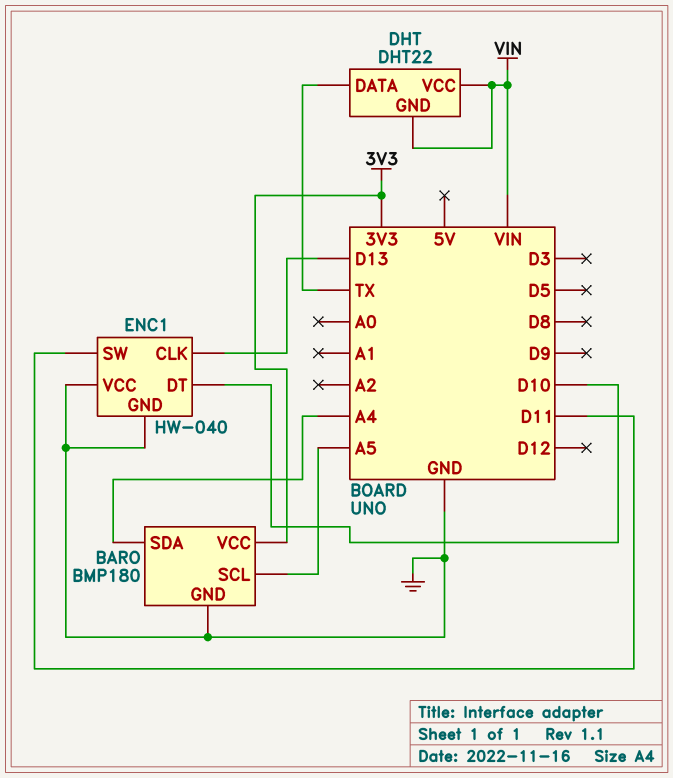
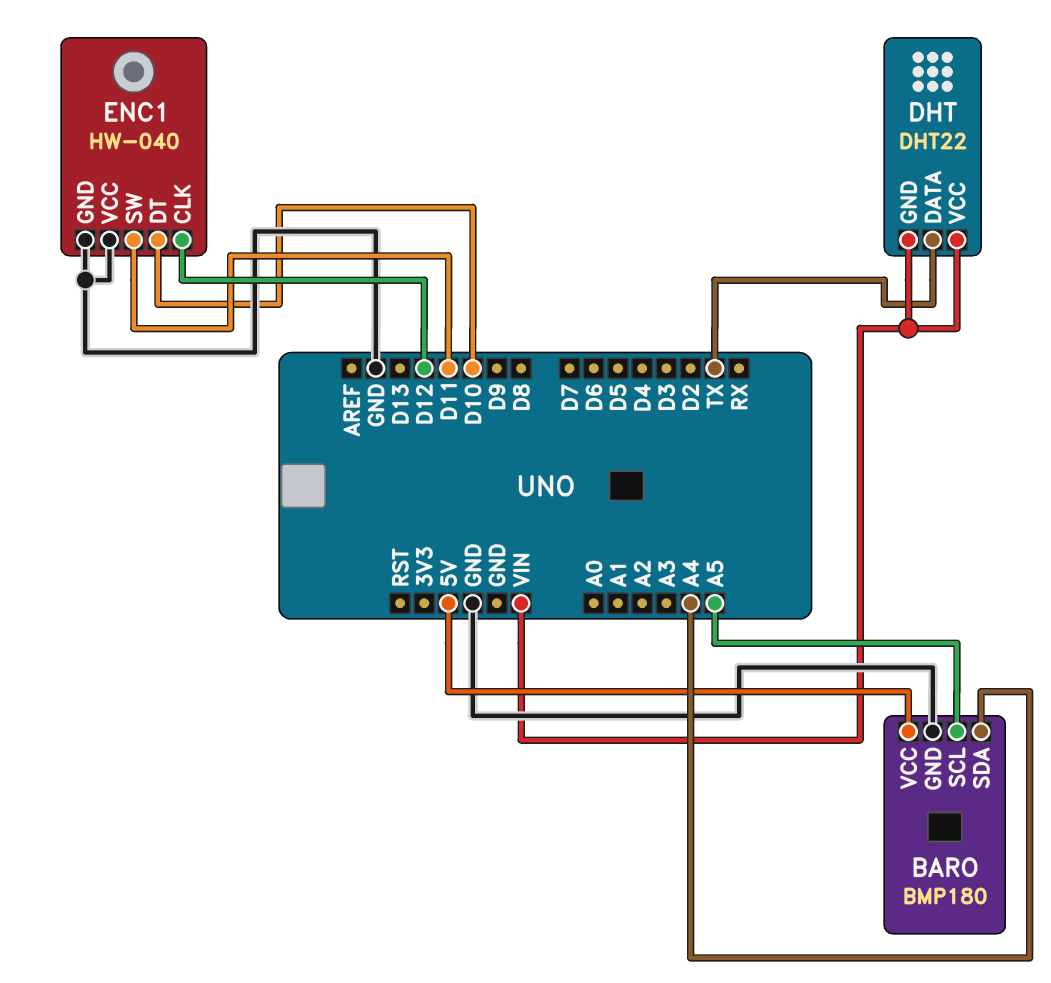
BARO pin VCC: 3V3 -> 5V
ENC1 pin CLK: D13 -> D12

